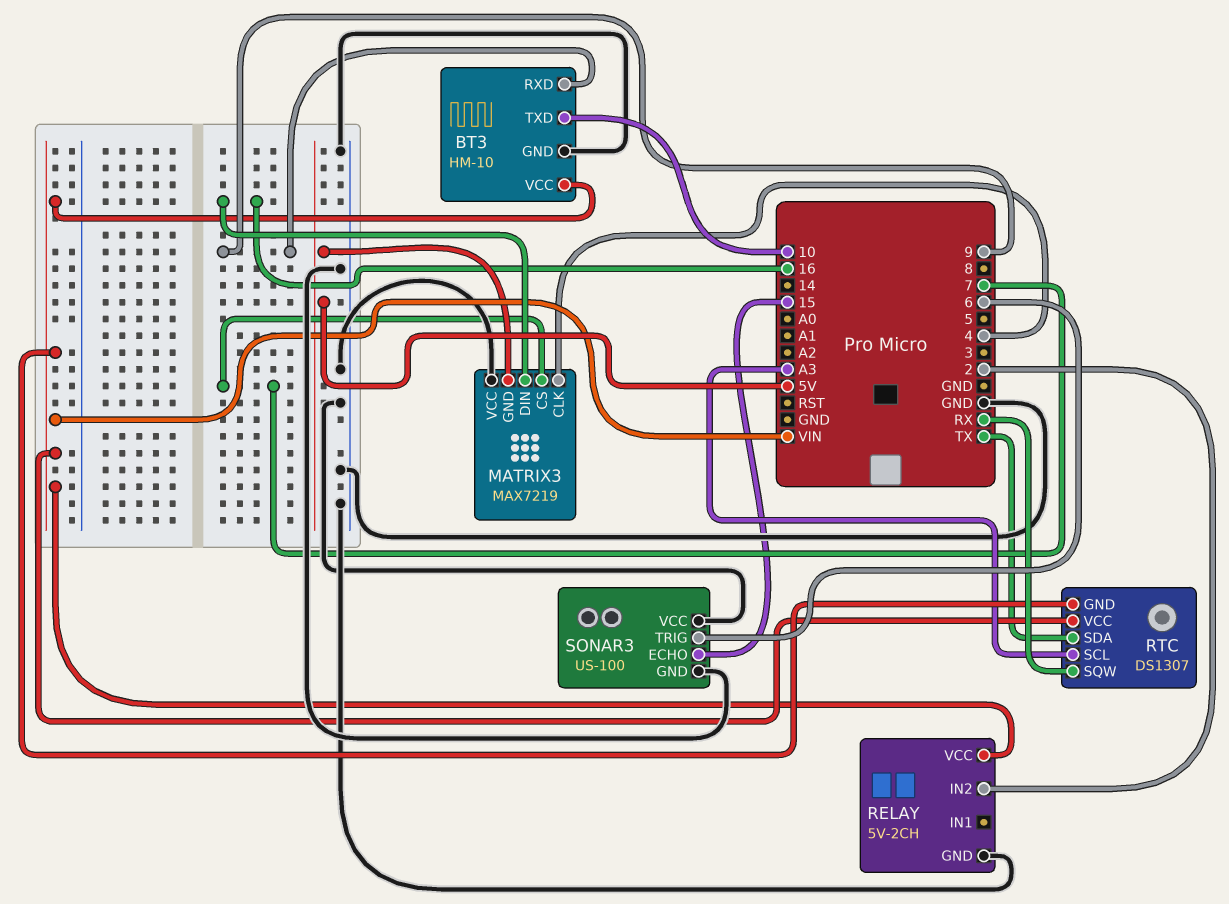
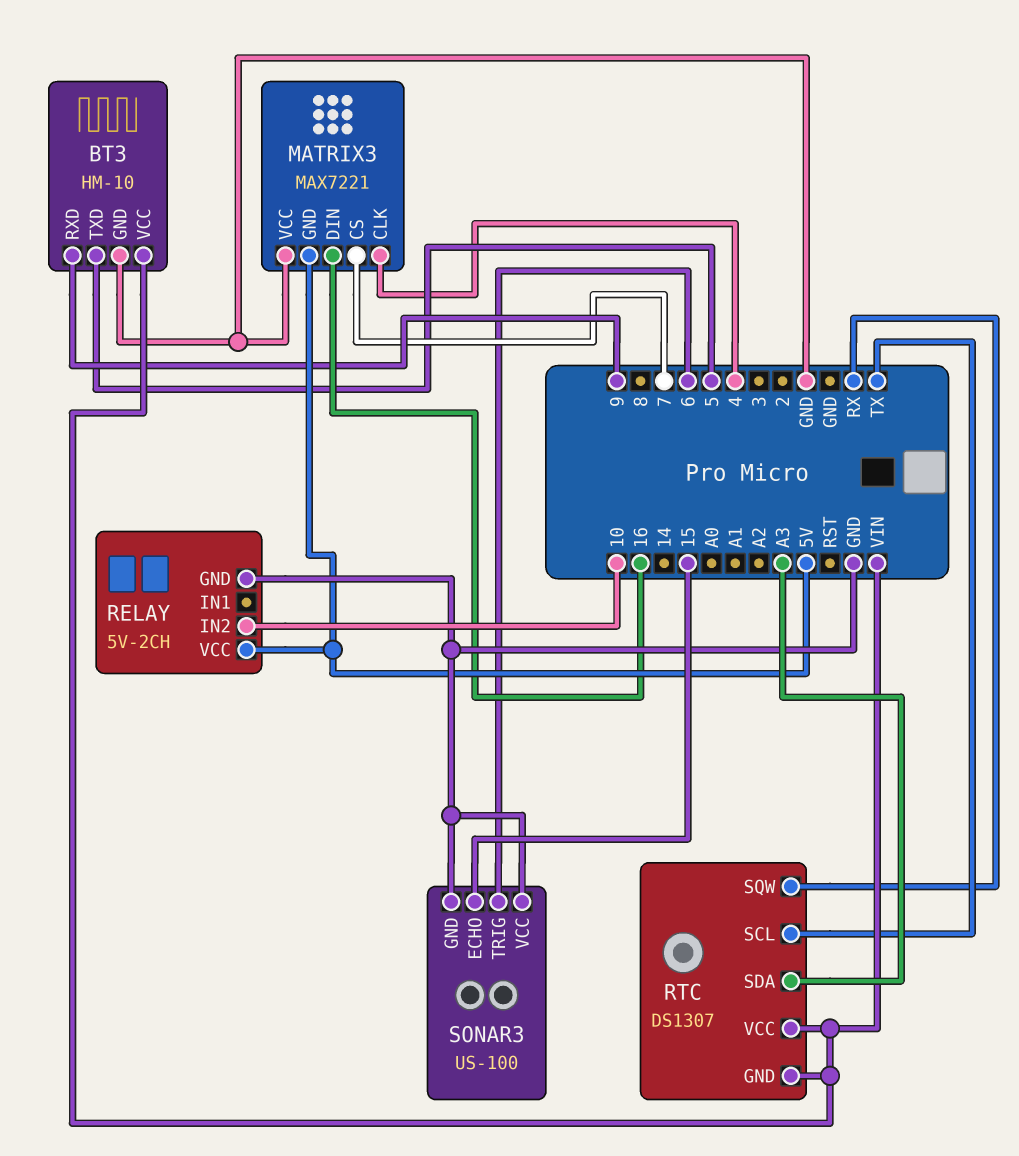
BT3 pin TXD: 10 -> 5
MATRIX3: MAX7219 -> MAX7221
RELAY pin IN2: 2 -> 10
RELAY pin VCC: VIN -> 5V
RTC pin SCL: A3 -> TX
RTC pin SDA: TX -> A3

